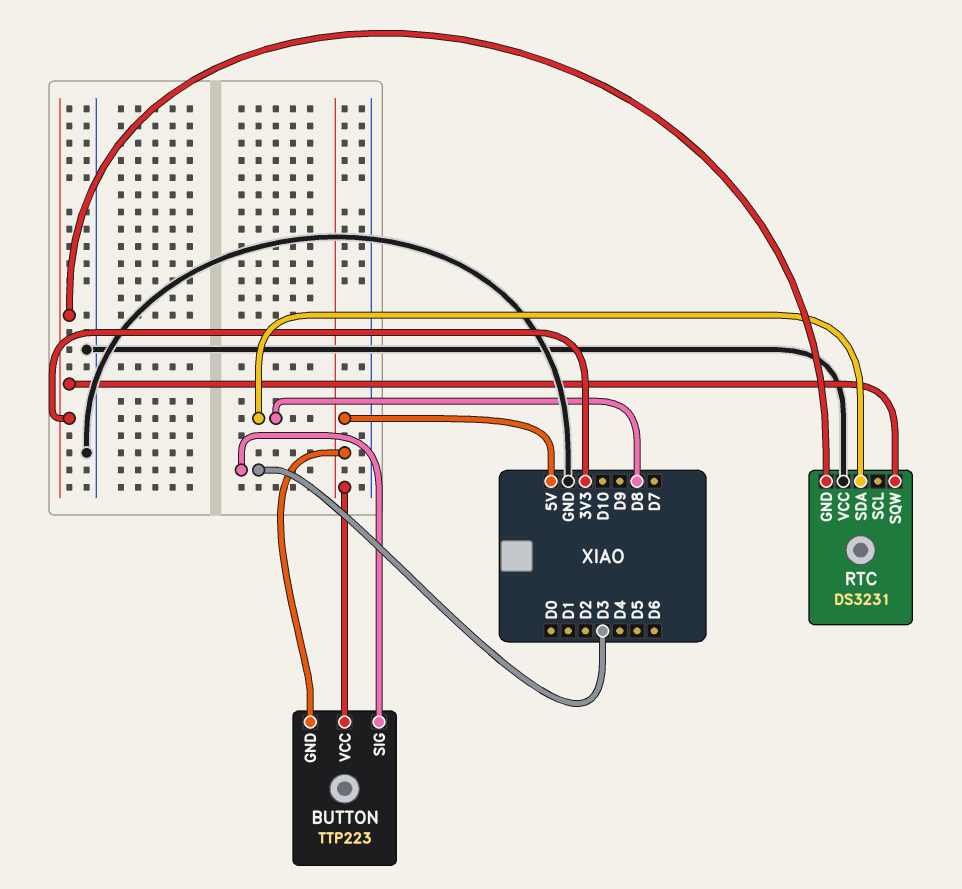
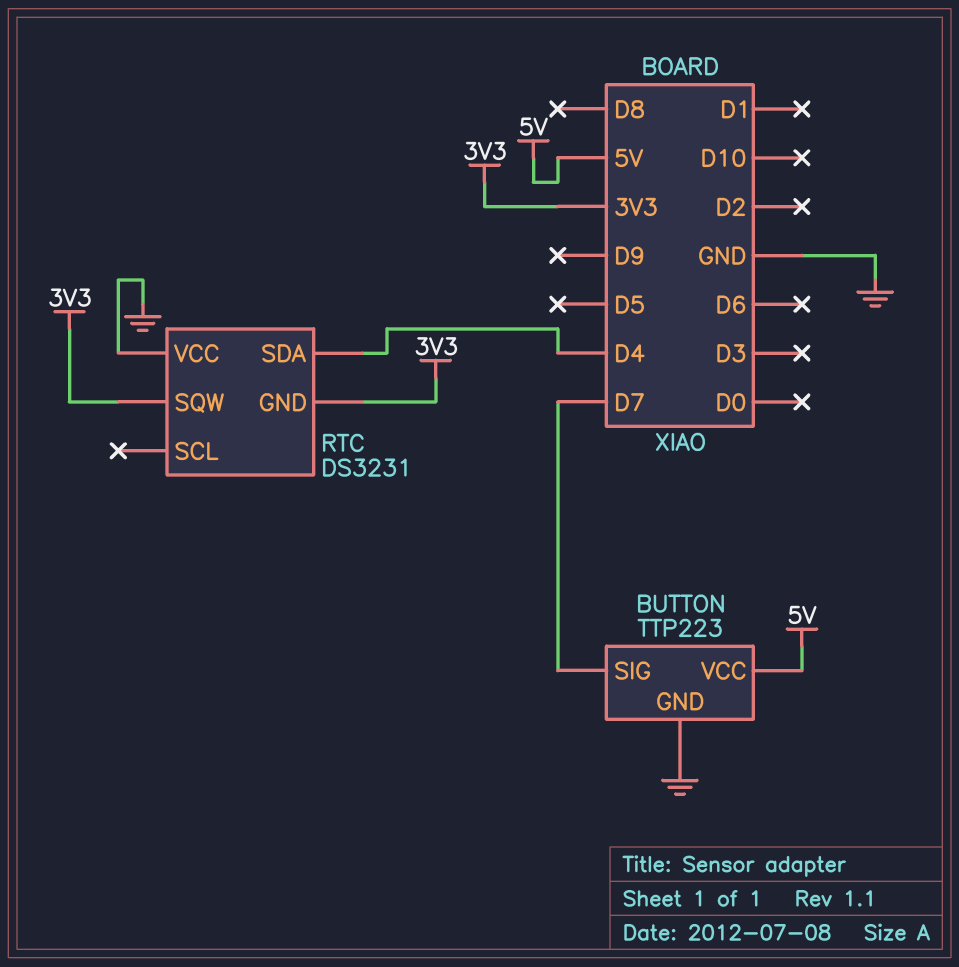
BUTTON pin GND: 5V -> GND
BUTTON pin SIG: D3 -> D7
RTC pin SDA: D8 -> D4

